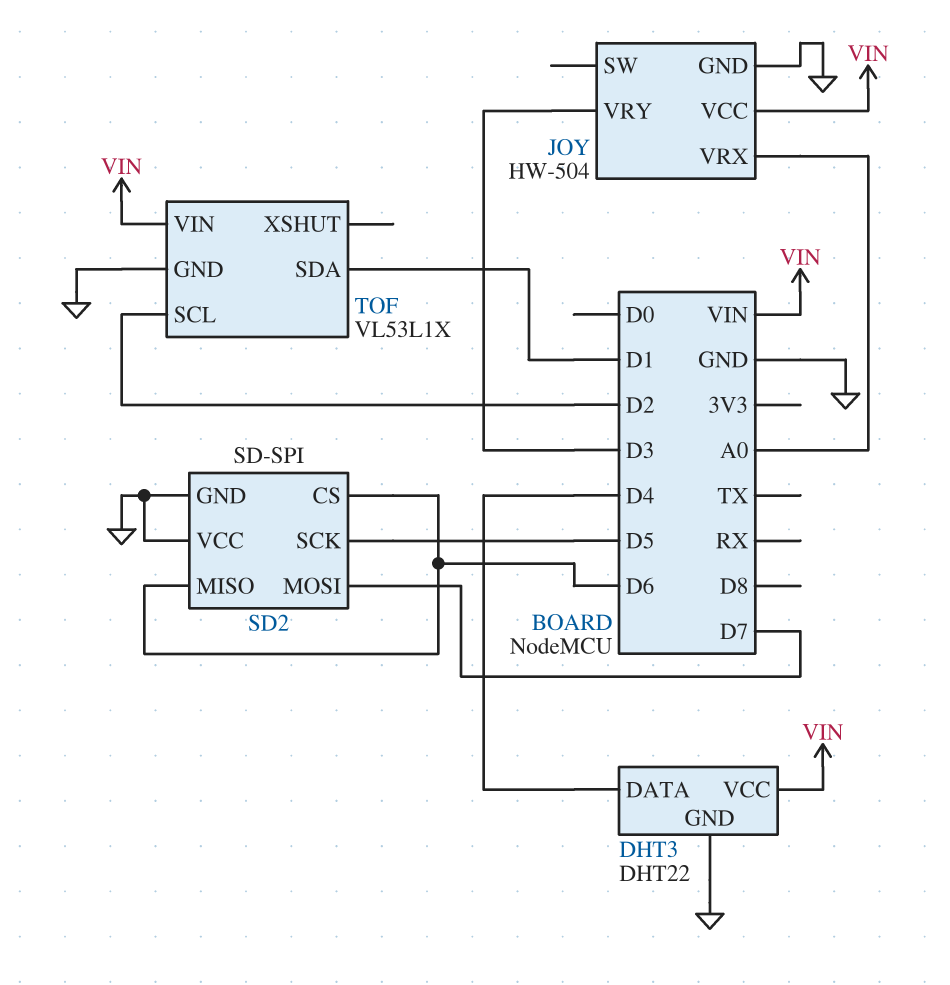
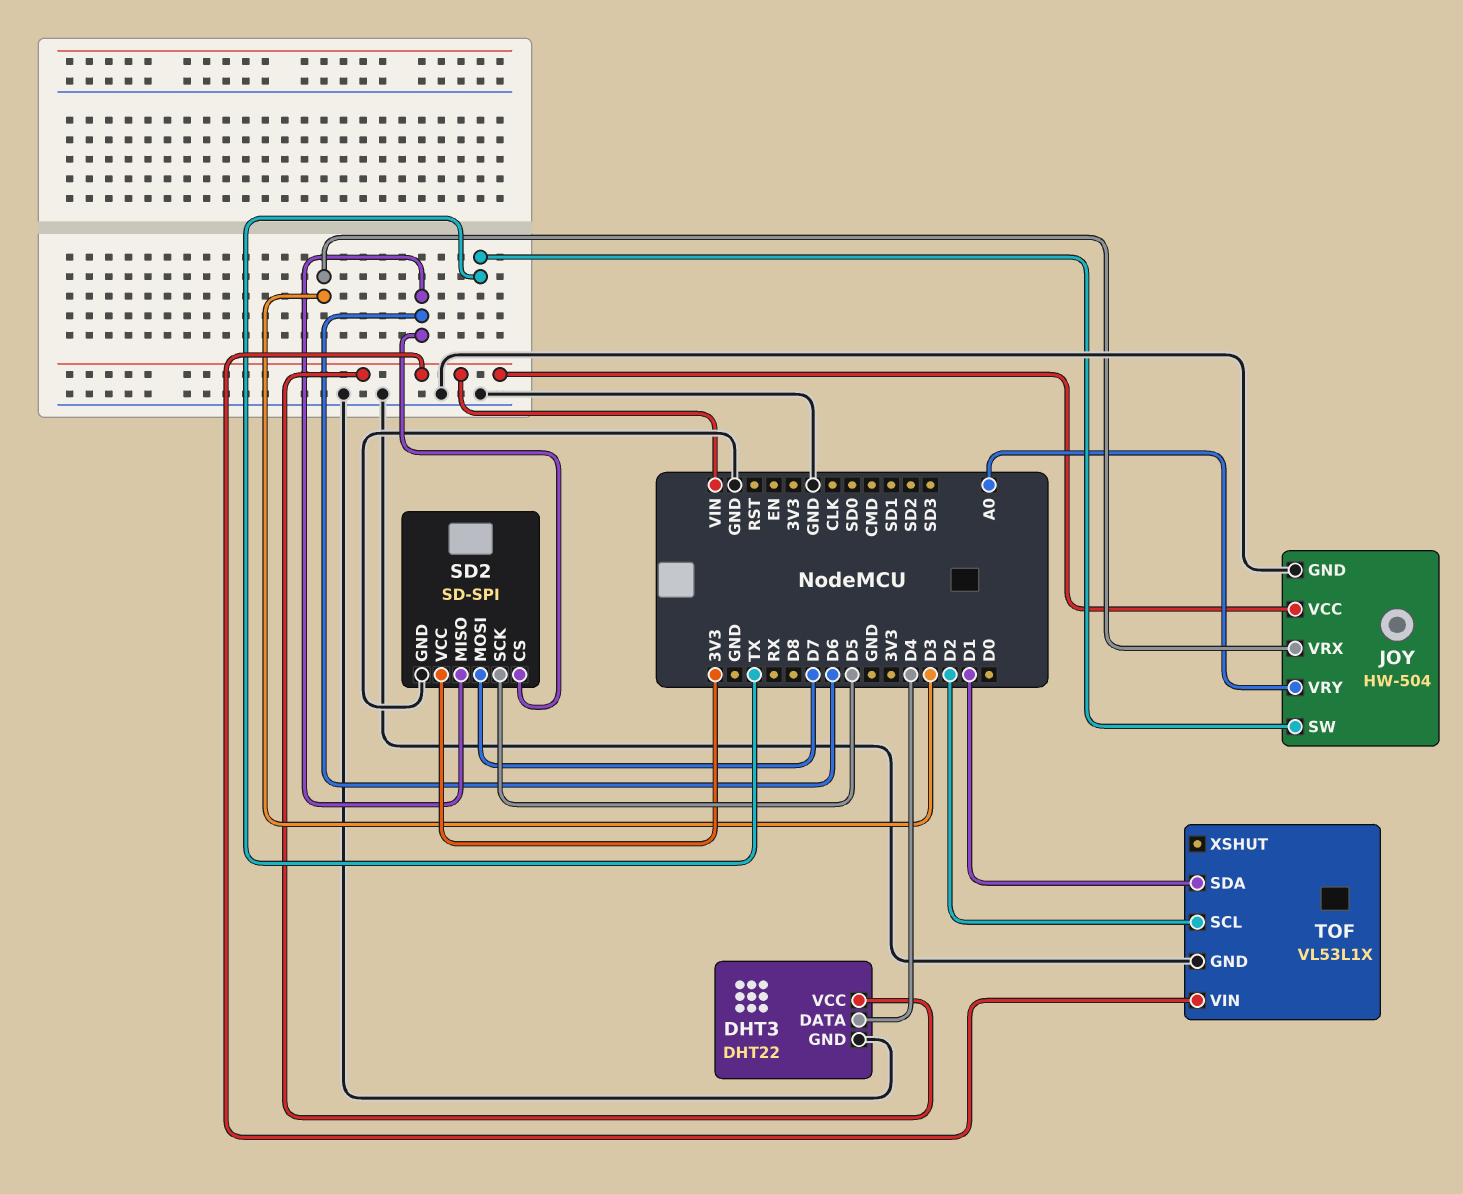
JOY pin SW: none -> TX
JOY pin VRX: A0 -> D3
JOY pin VRY: D3 -> A0
SD2 pin VCC: GND -> 3V3

